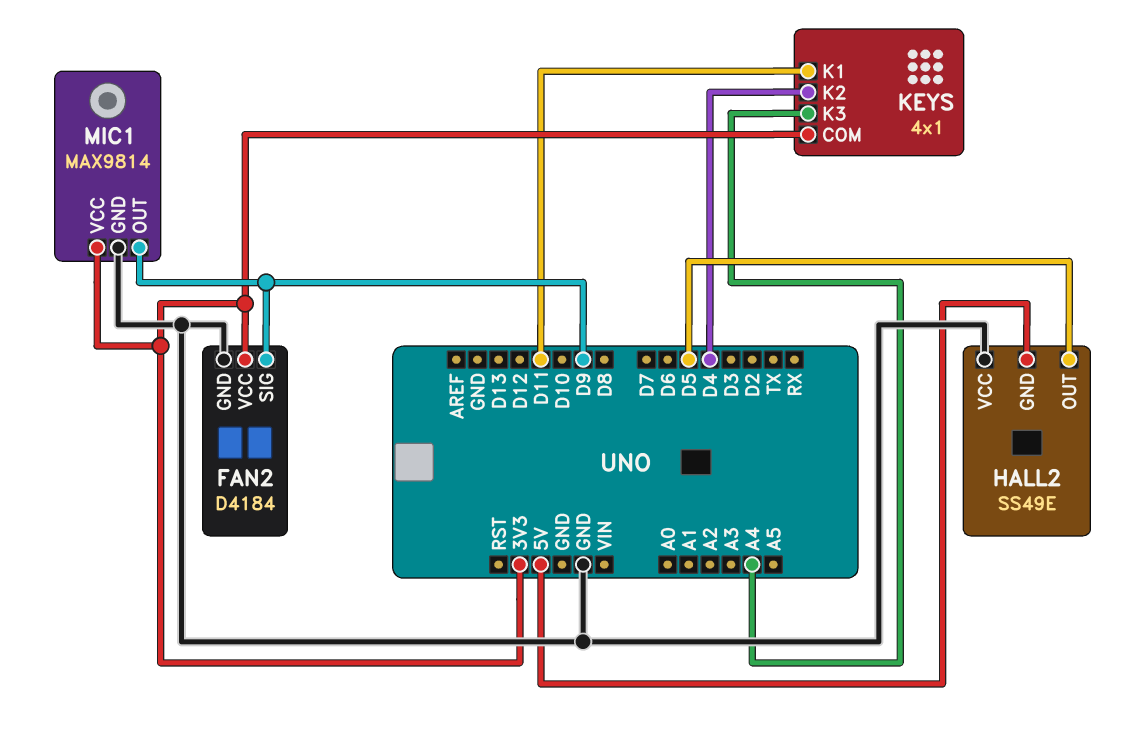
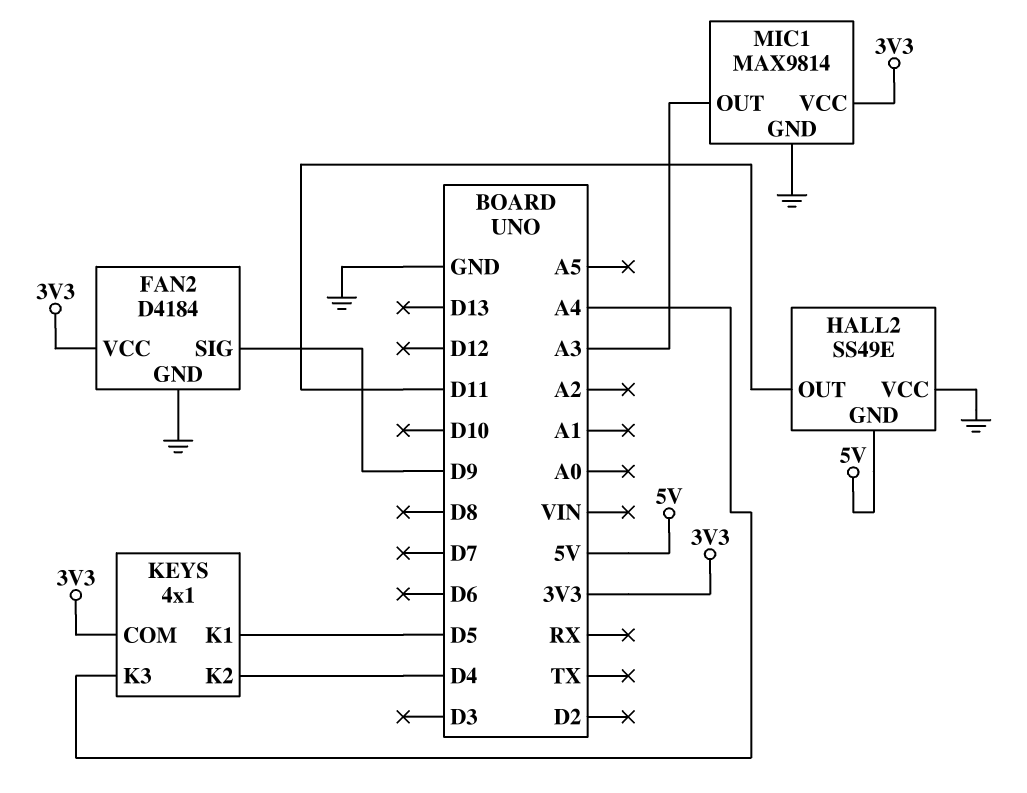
HALL2 pin OUT: D5 -> D11
KEYS pin K1: D11 -> D5
MIC1 pin OUT: D9 -> A3

